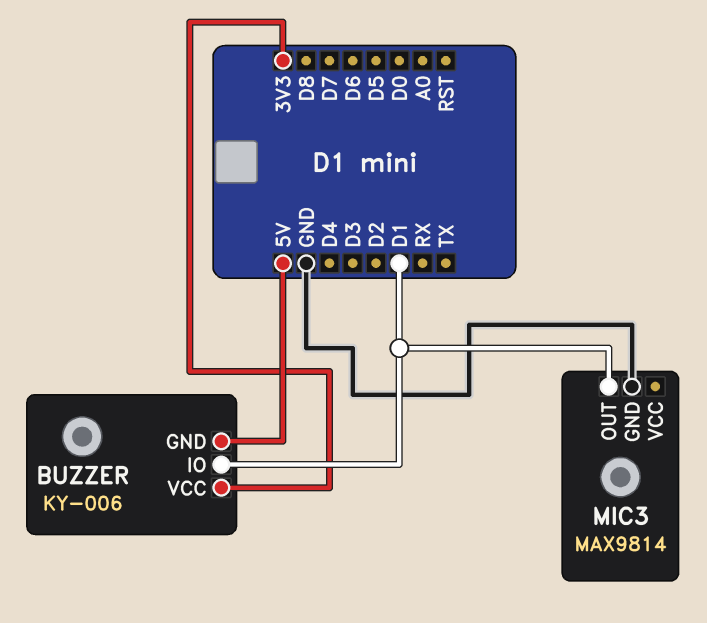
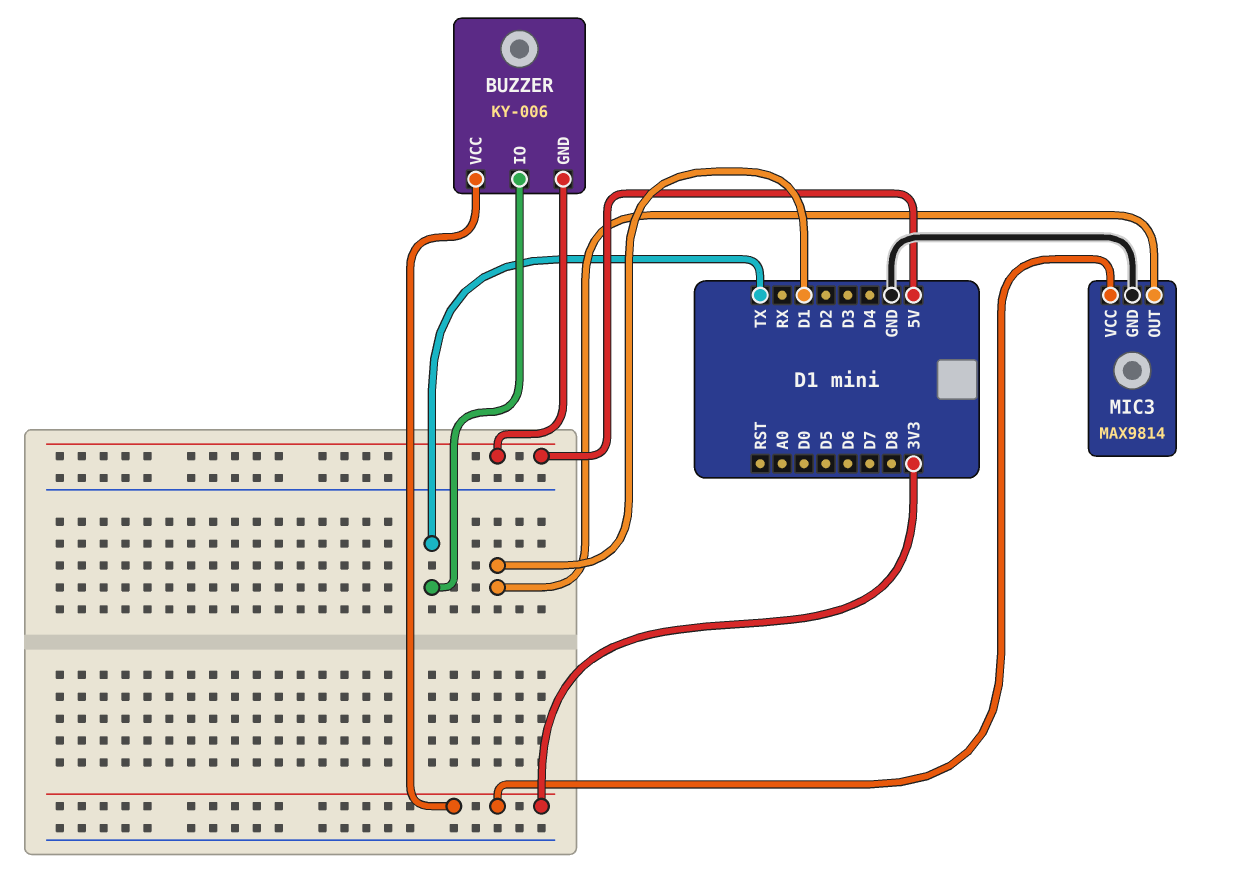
BUZZER pin IO: D1 -> TX
MIC3 pin VCC: none -> 3V3

